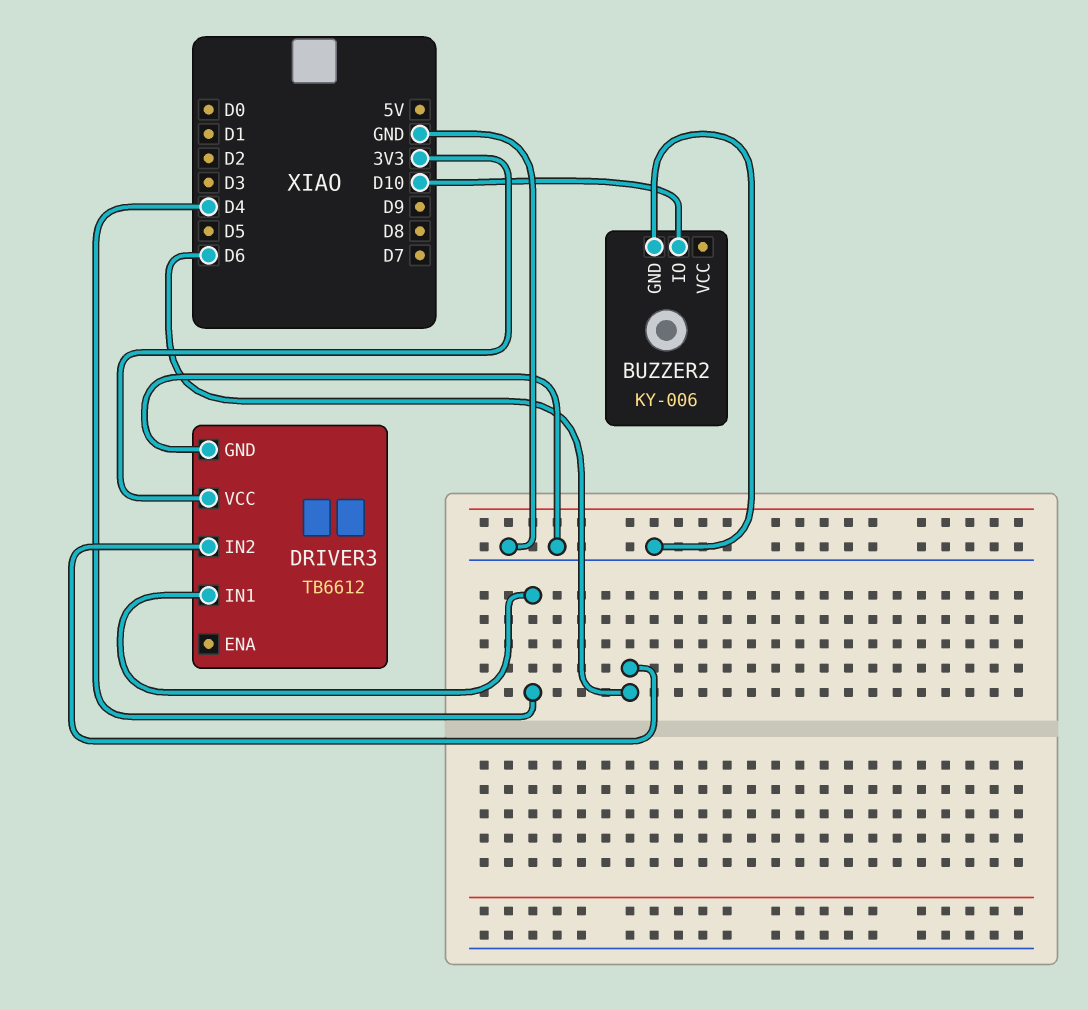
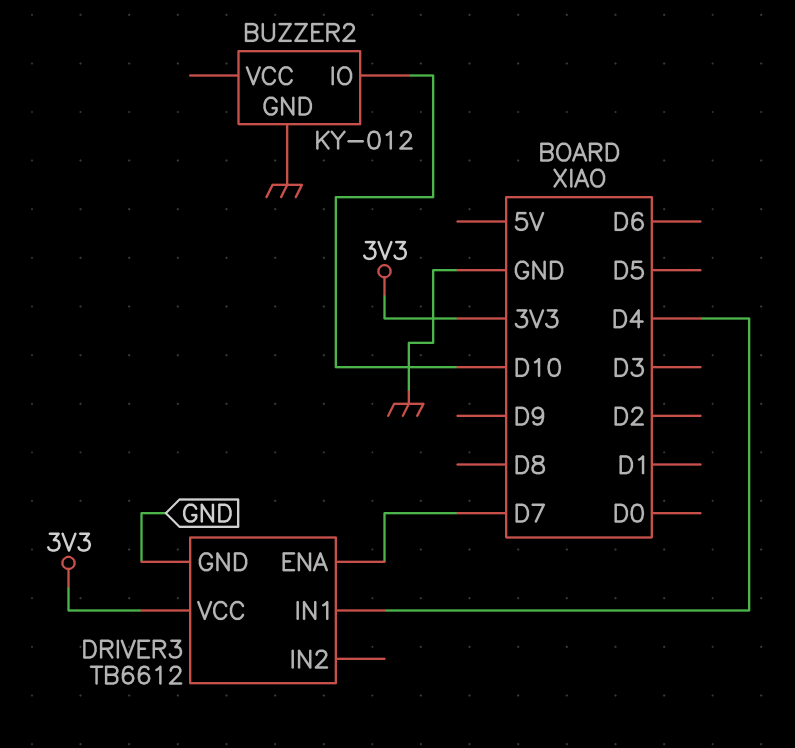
BUZZER2: KY-006 -> KY-012
DRIVER3 pin ENA: none -> D7
DRIVER3 pin IN2: D6 -> none

